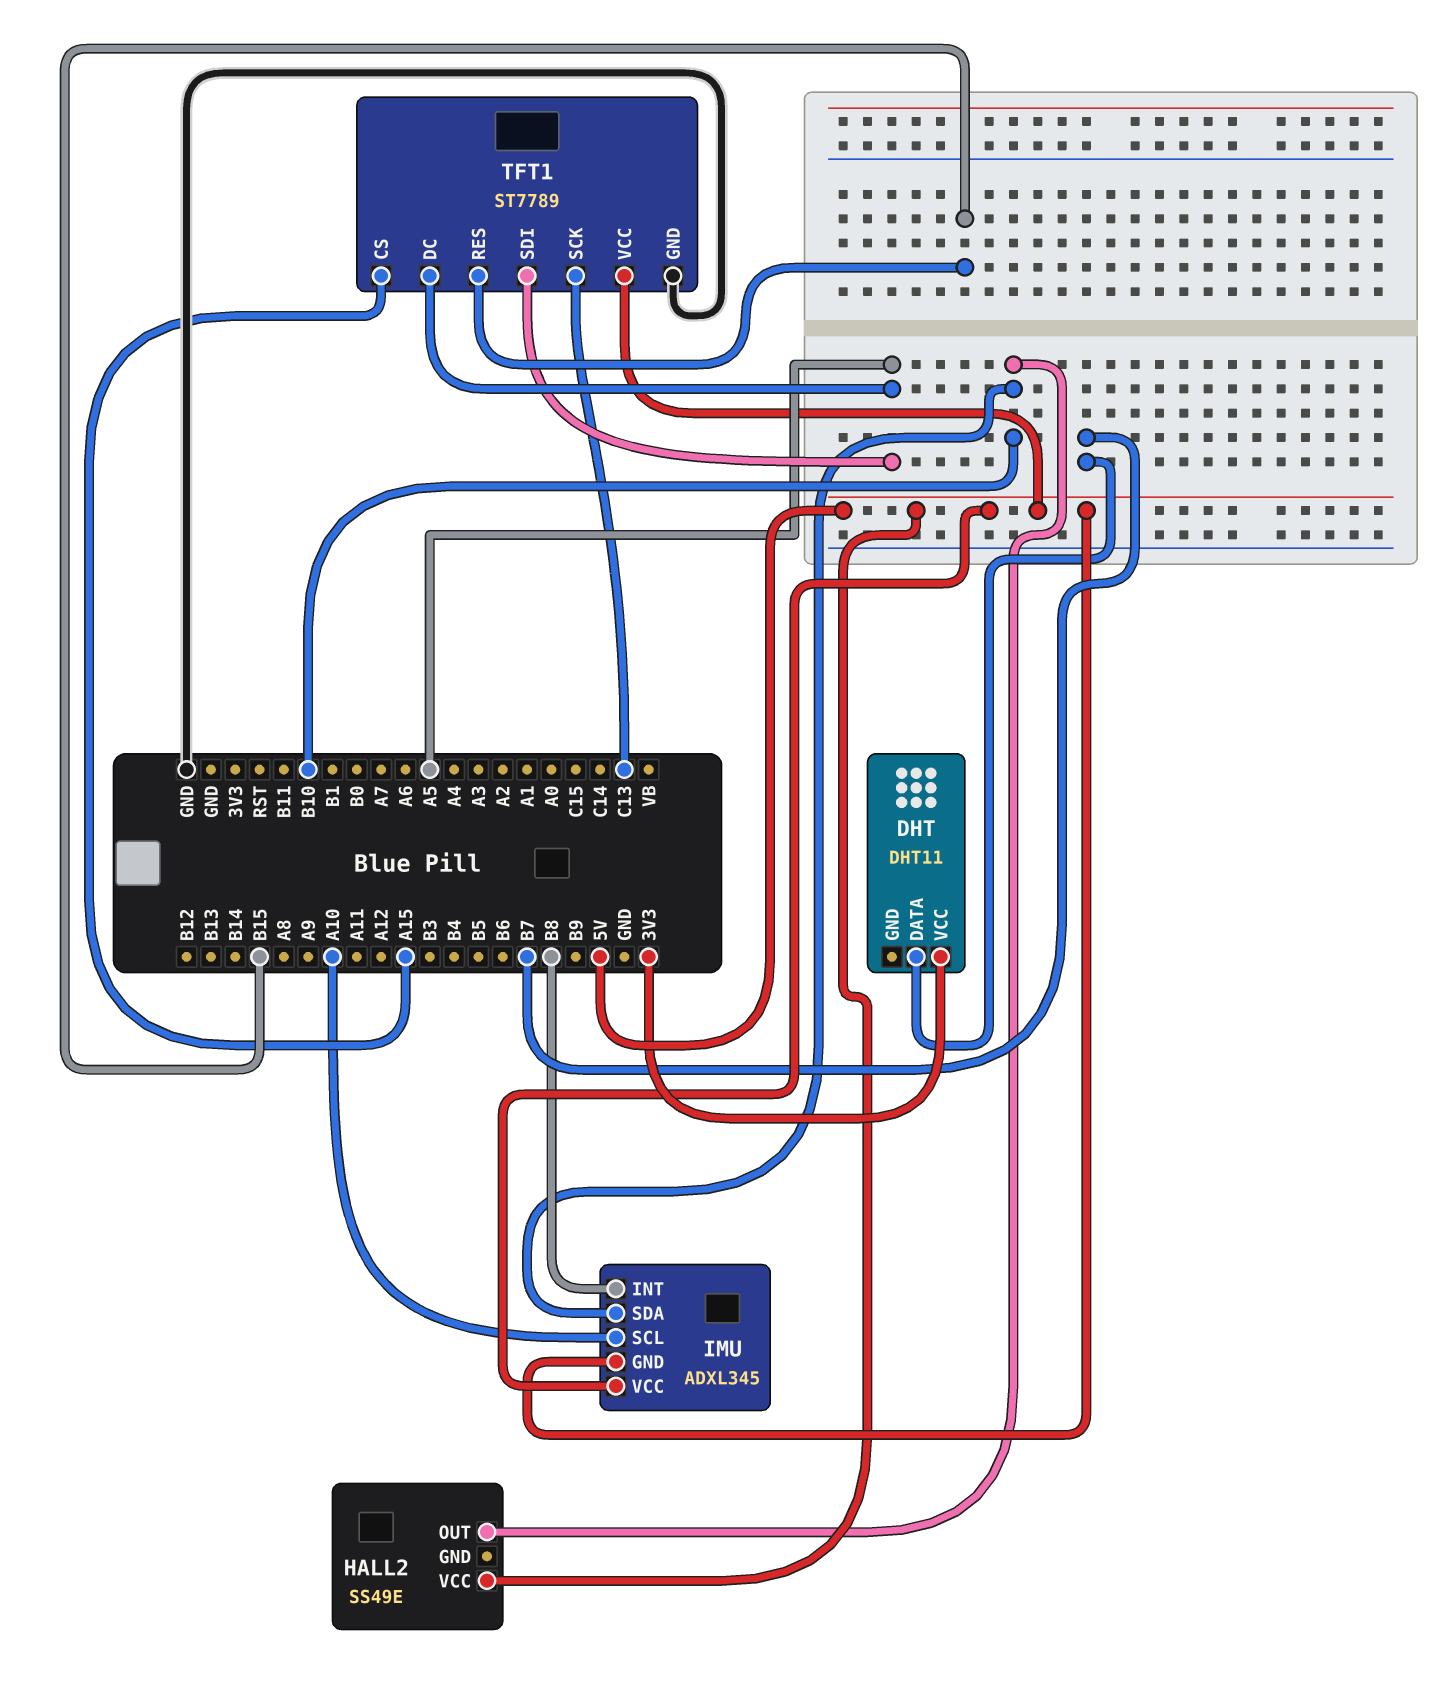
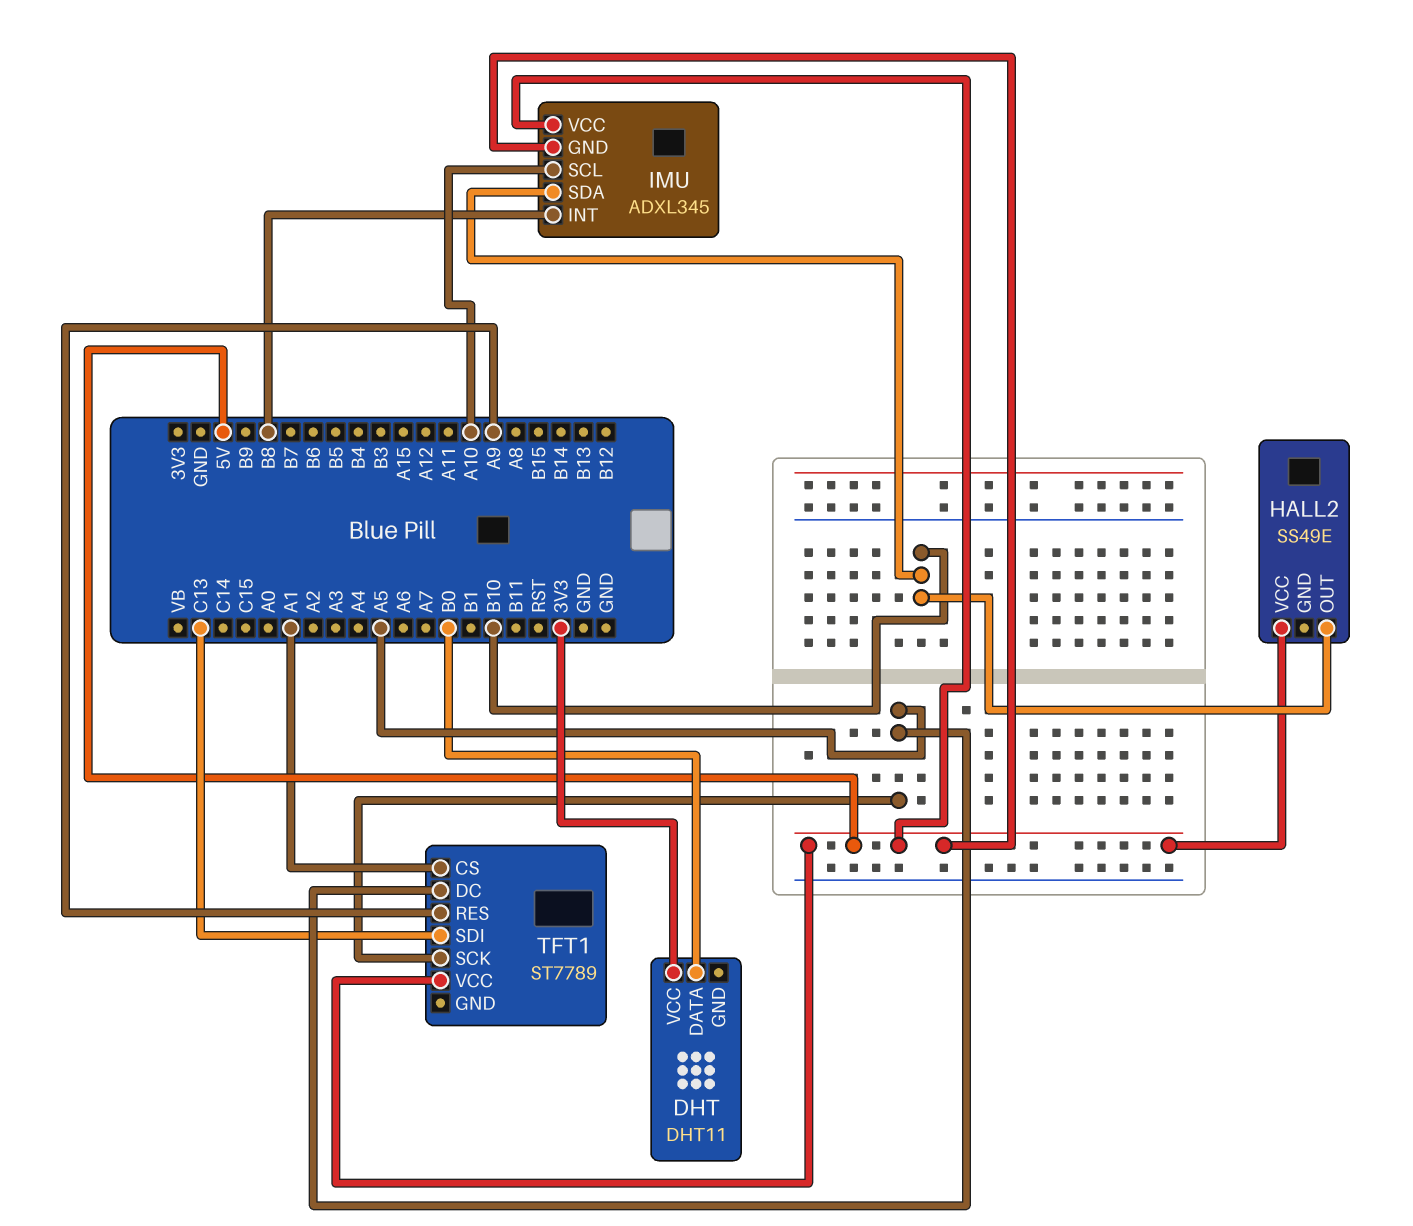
DHT pin DATA: B7 -> B0
TFT1 pin CS: A15 -> A1
TFT1 pin GND: GND -> none
TFT1 pin RES: B15 -> A9
TFT1 pin SCK: C13 -> A5
TFT1 pin SDI: A5 -> C13

